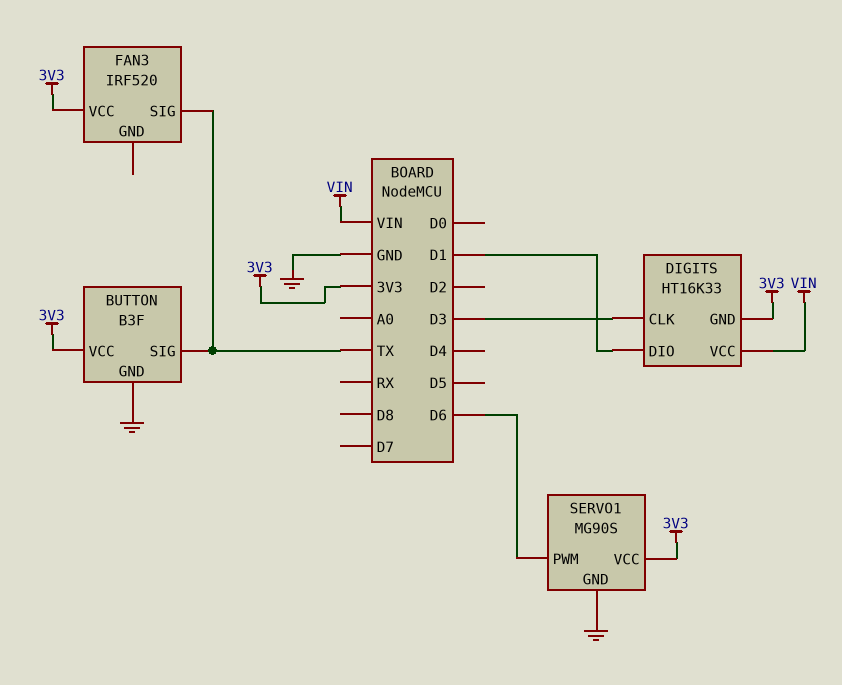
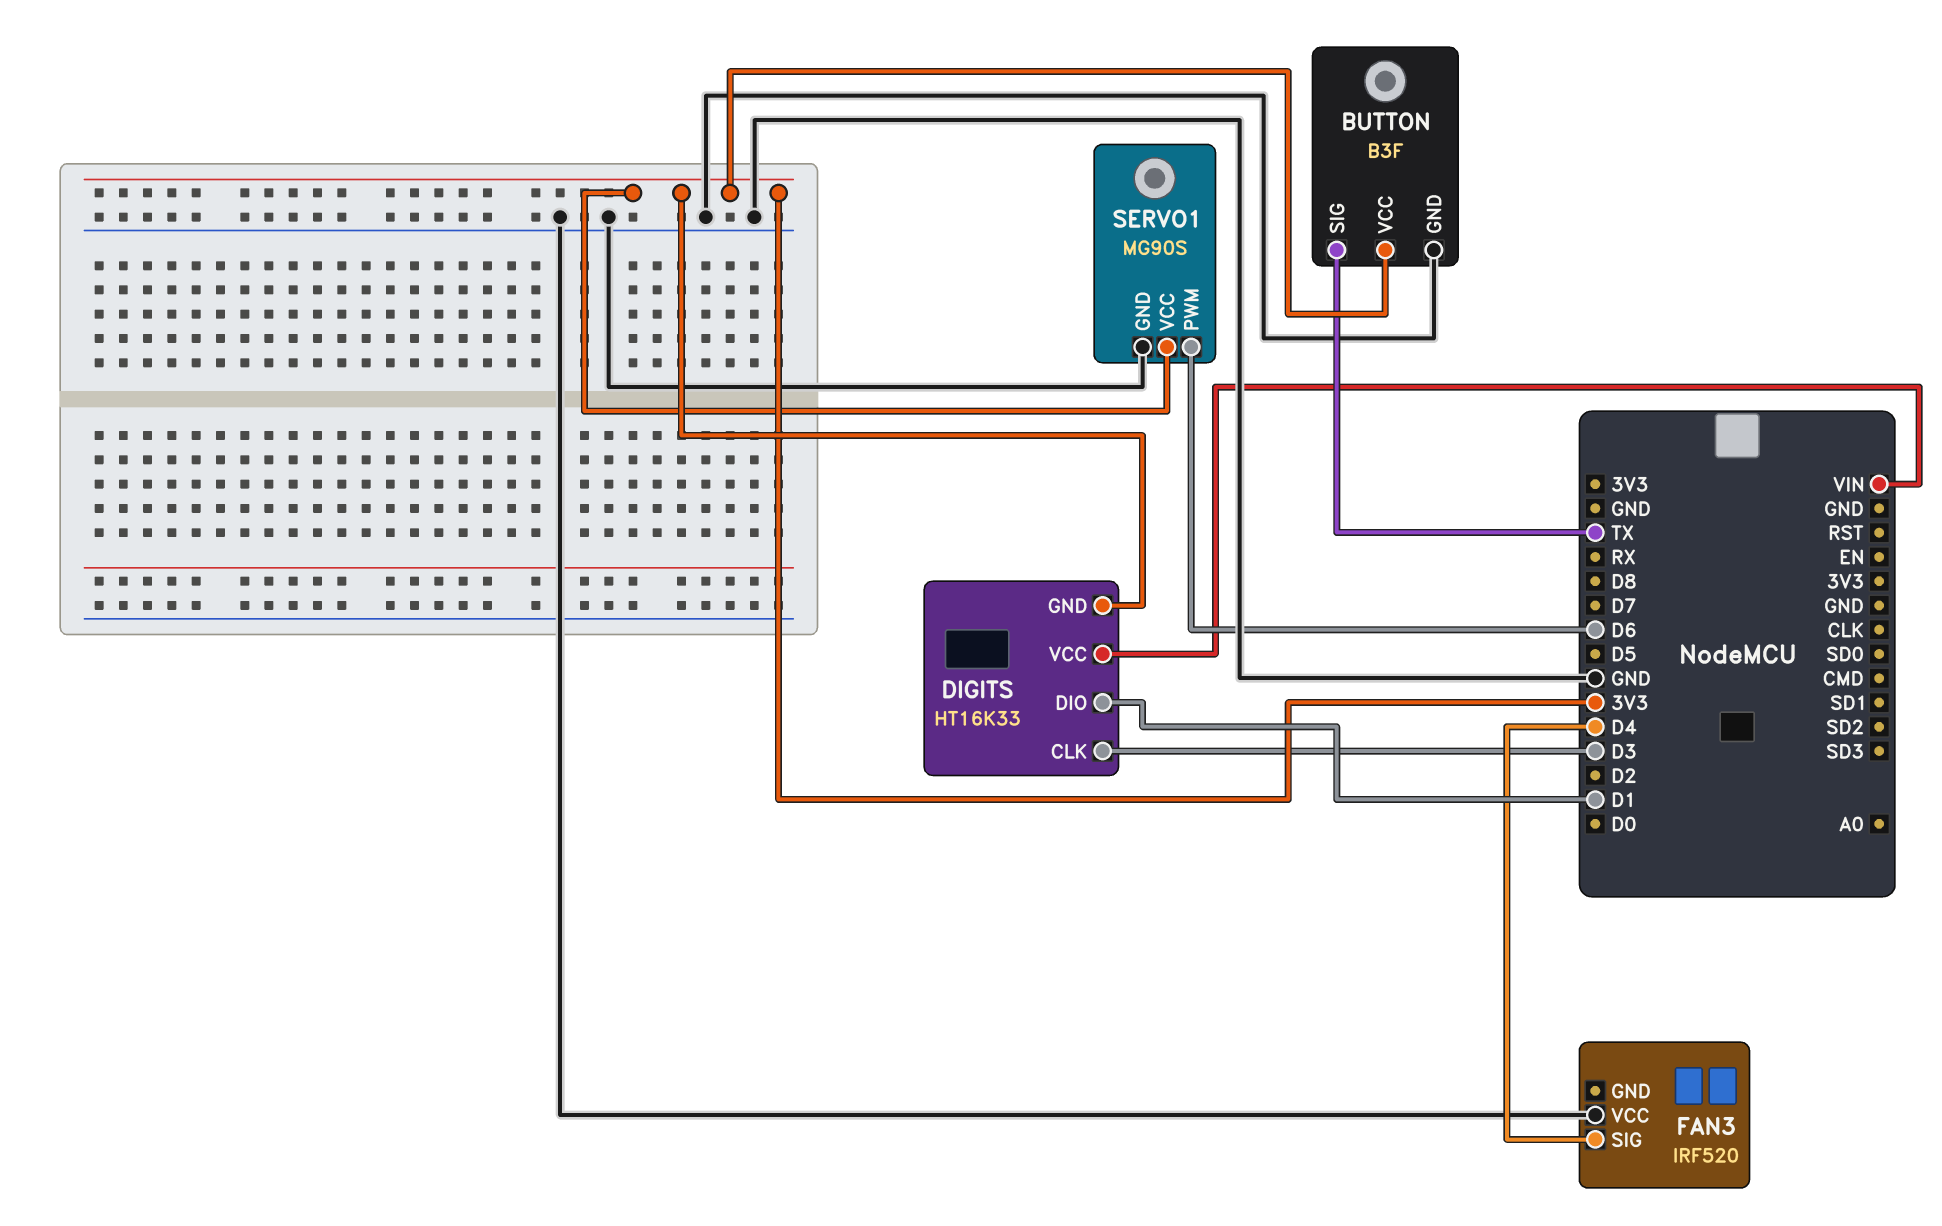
FAN3 pin SIG: TX -> D4
FAN3 pin VCC: 3V3 -> GND

